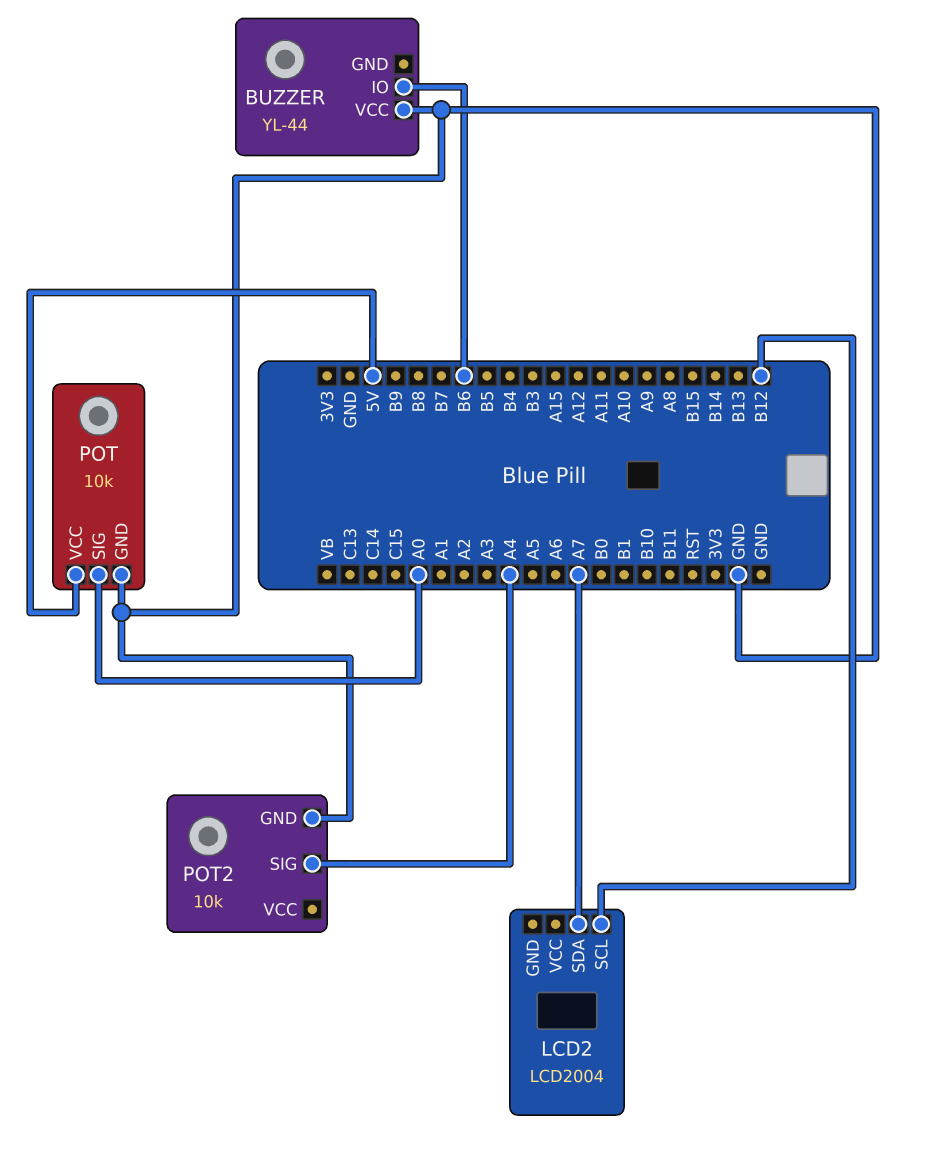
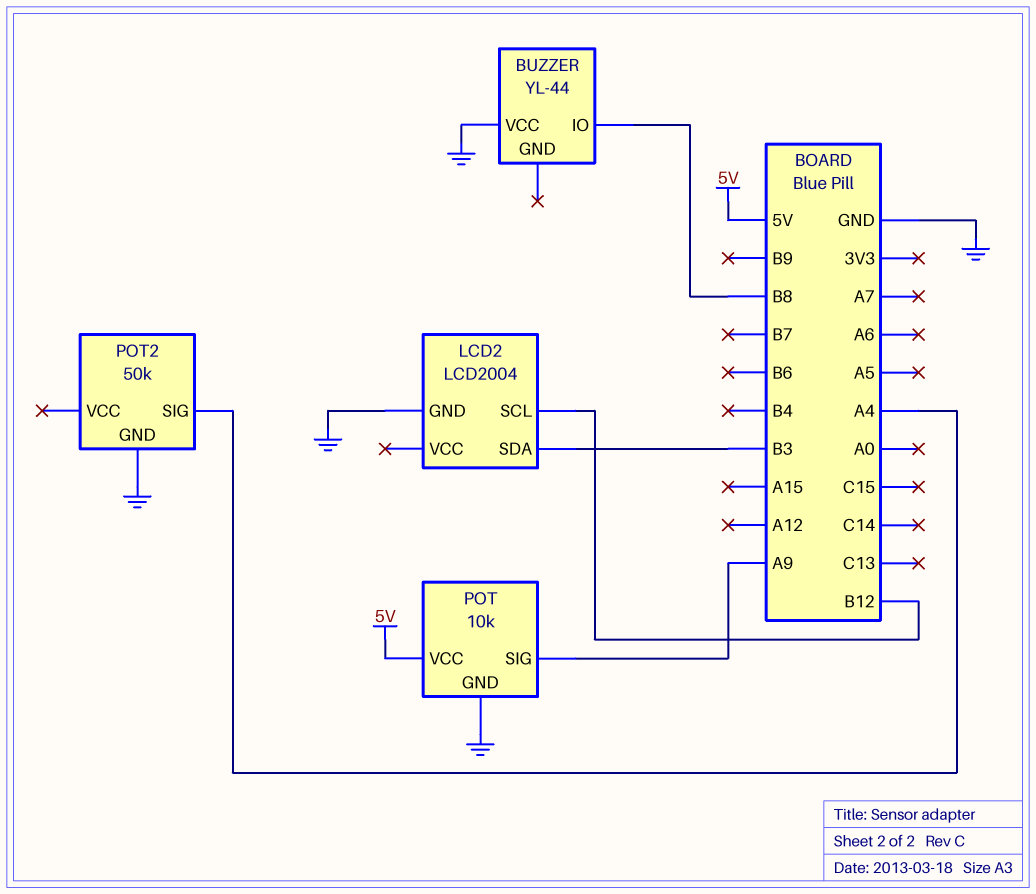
BUZZER pin IO: B6 -> B8
LCD2 pin GND: none -> GND
LCD2 pin SDA: A7 -> B3
POT pin SIG: A0 -> A9
POT2: 10k -> 50k

